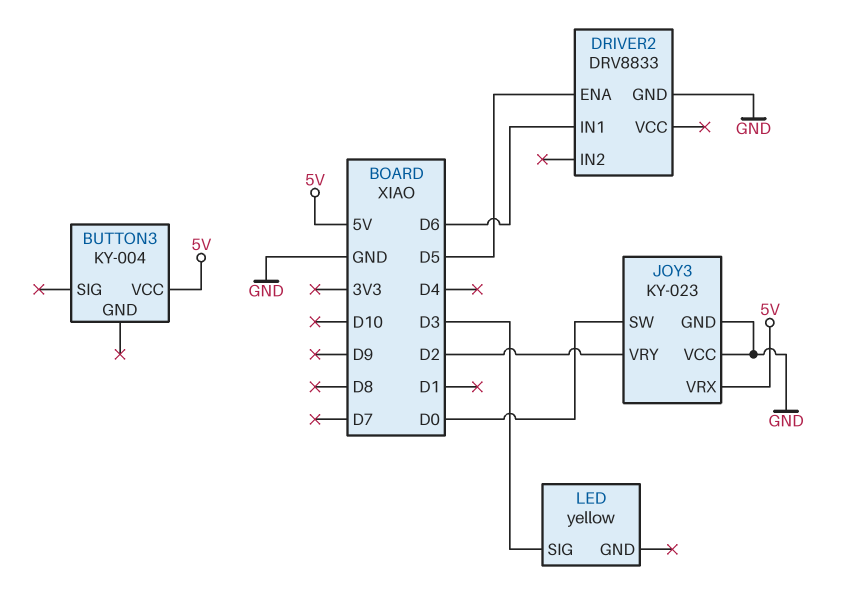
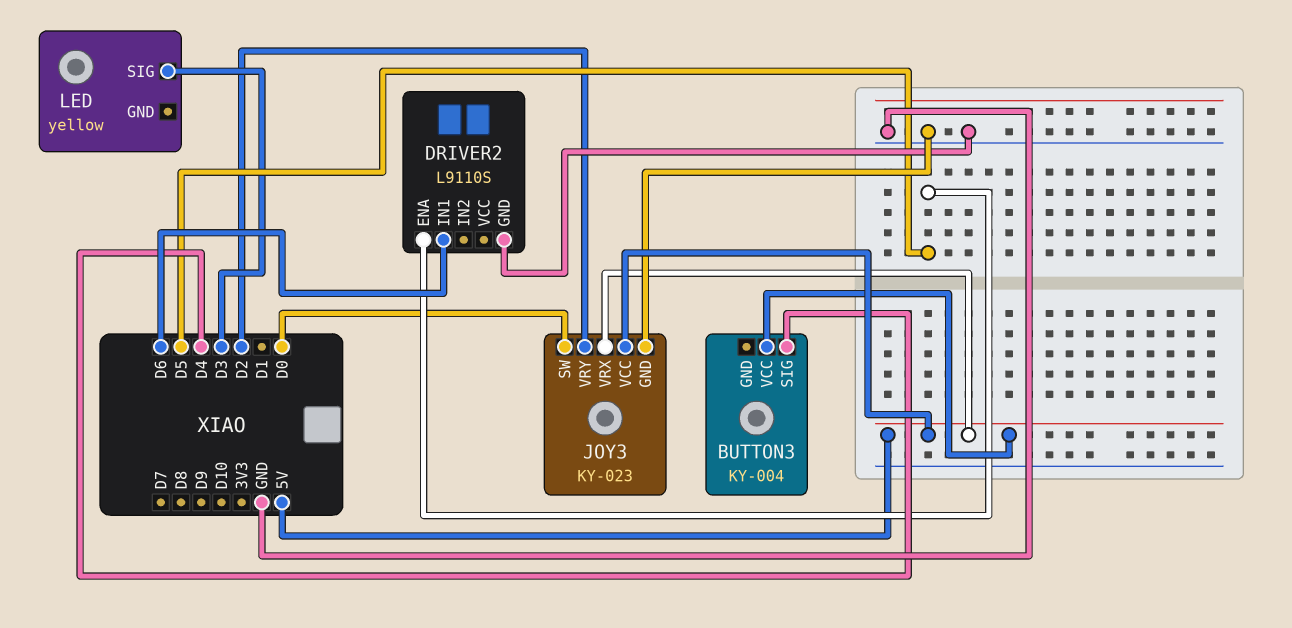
BUTTON3 pin SIG: none -> D4
DRIVER2: DRV8833 -> L9110S
JOY3 pin VCC: GND -> 5V

